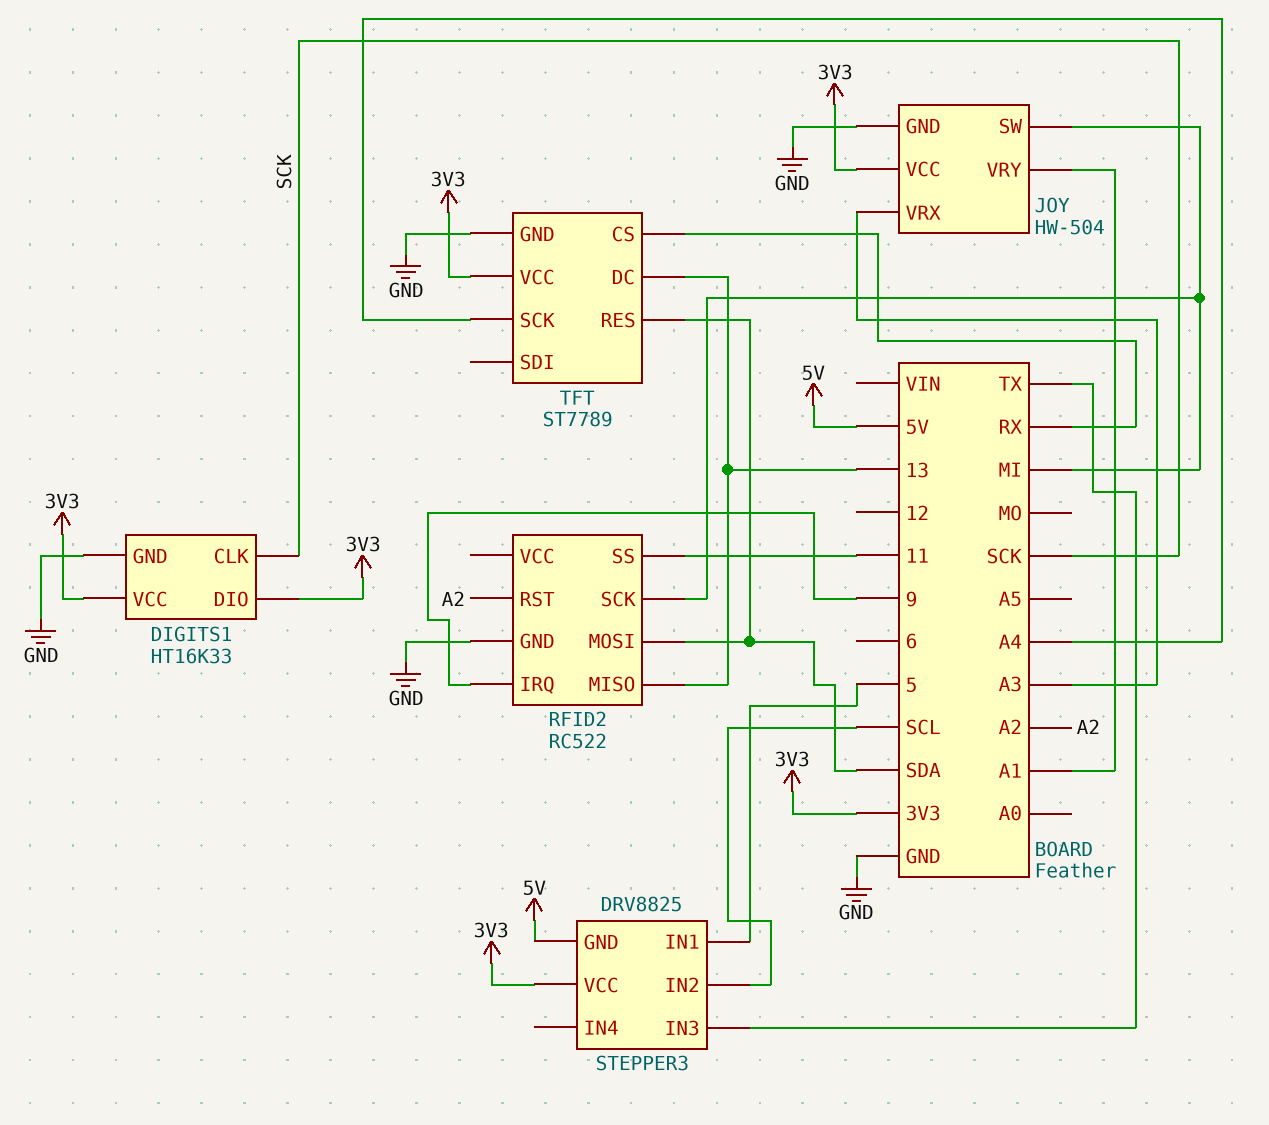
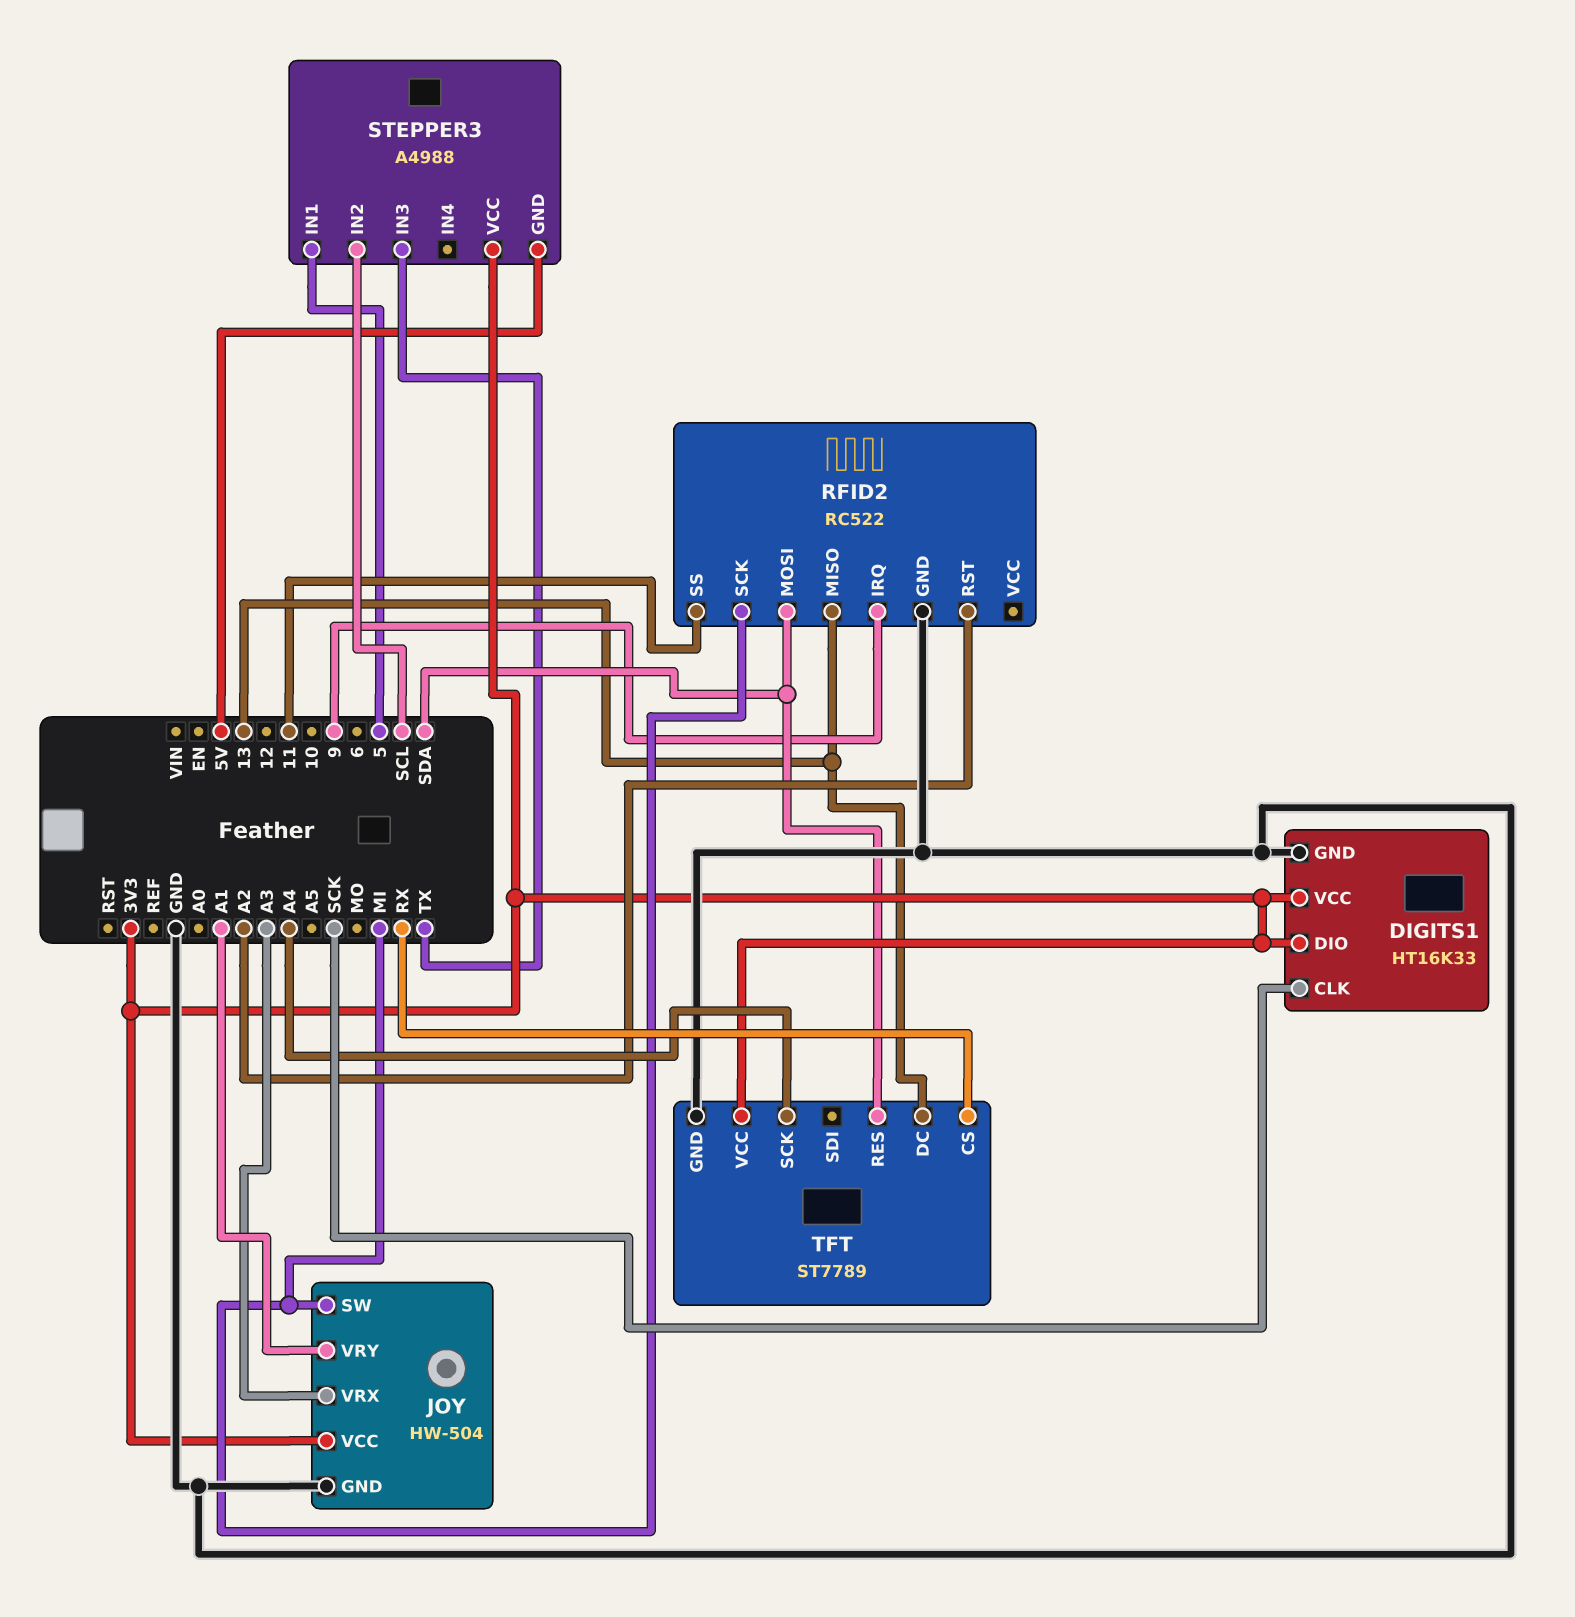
STEPPER3: DRV8825 -> A4988

